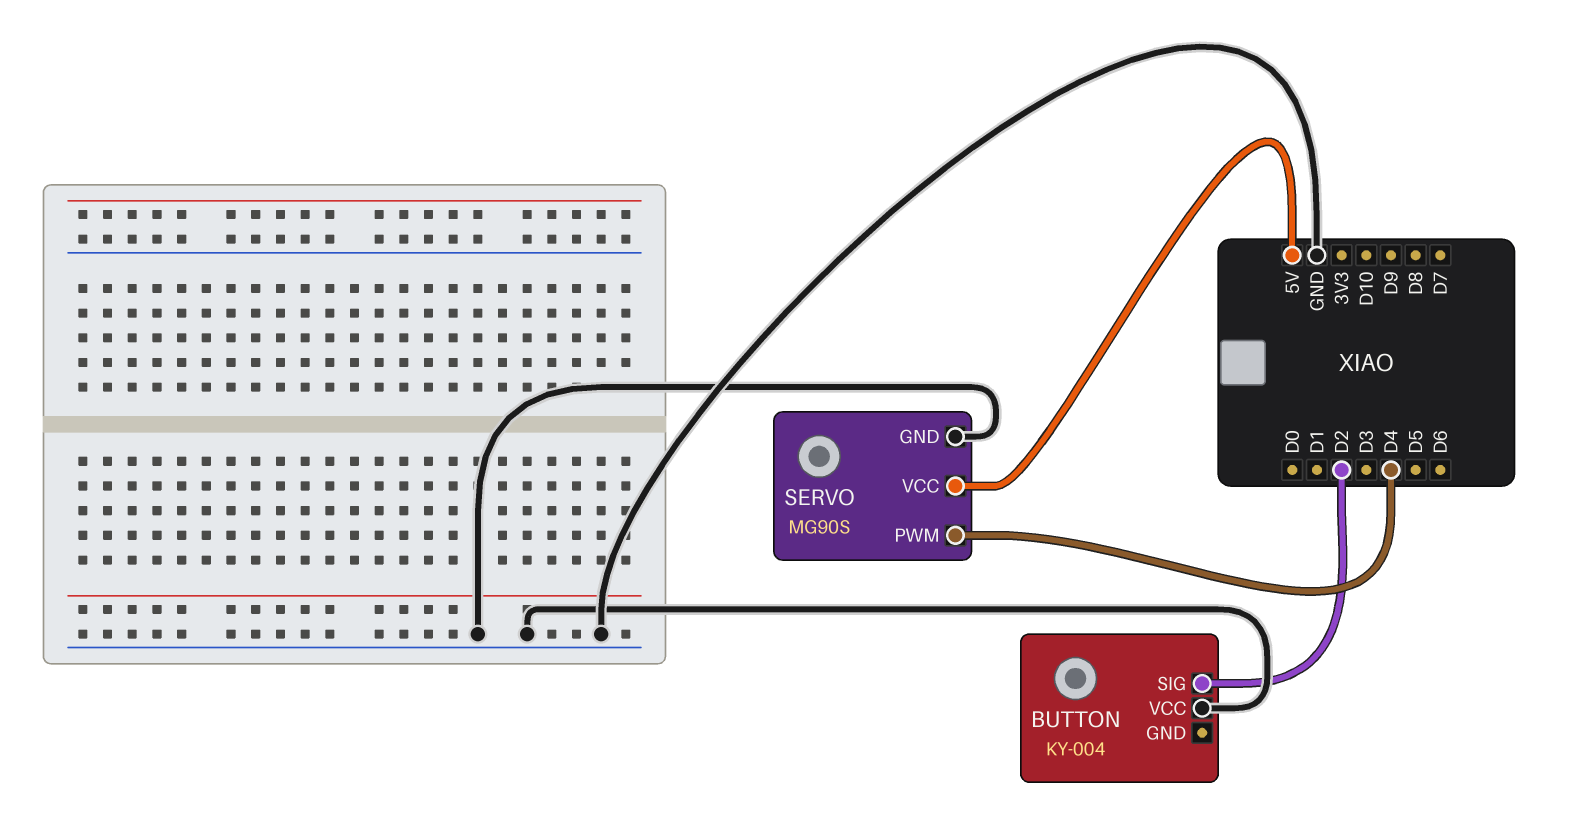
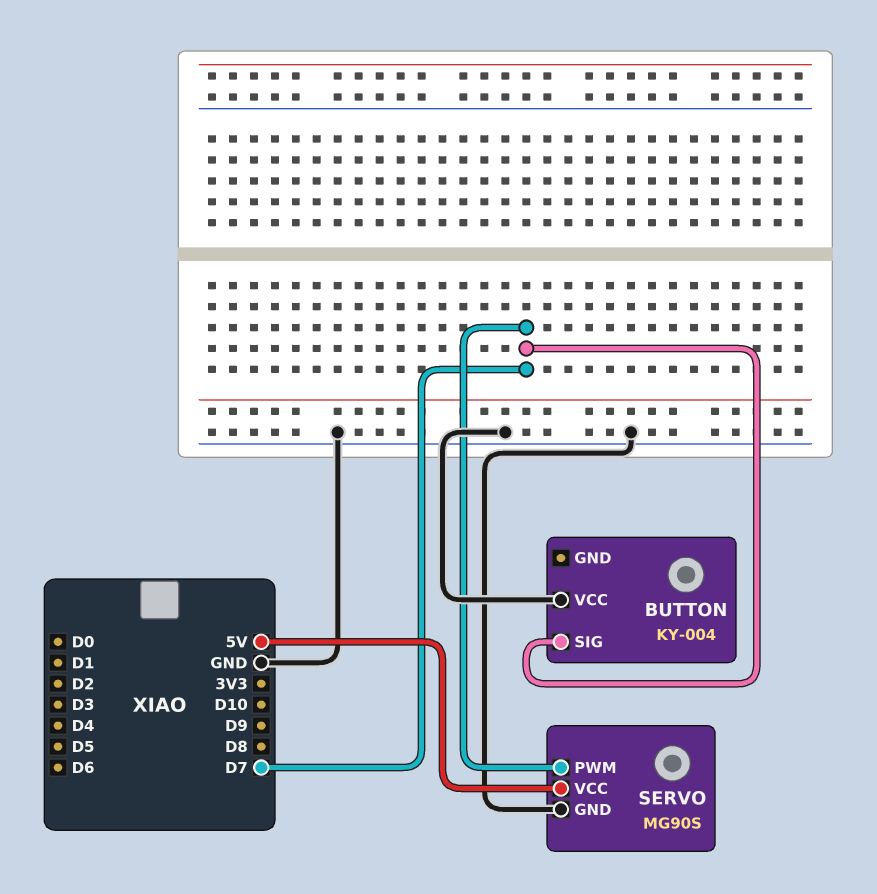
BUTTON pin SIG: D2 -> D7
SERVO pin PWM: D4 -> D7

